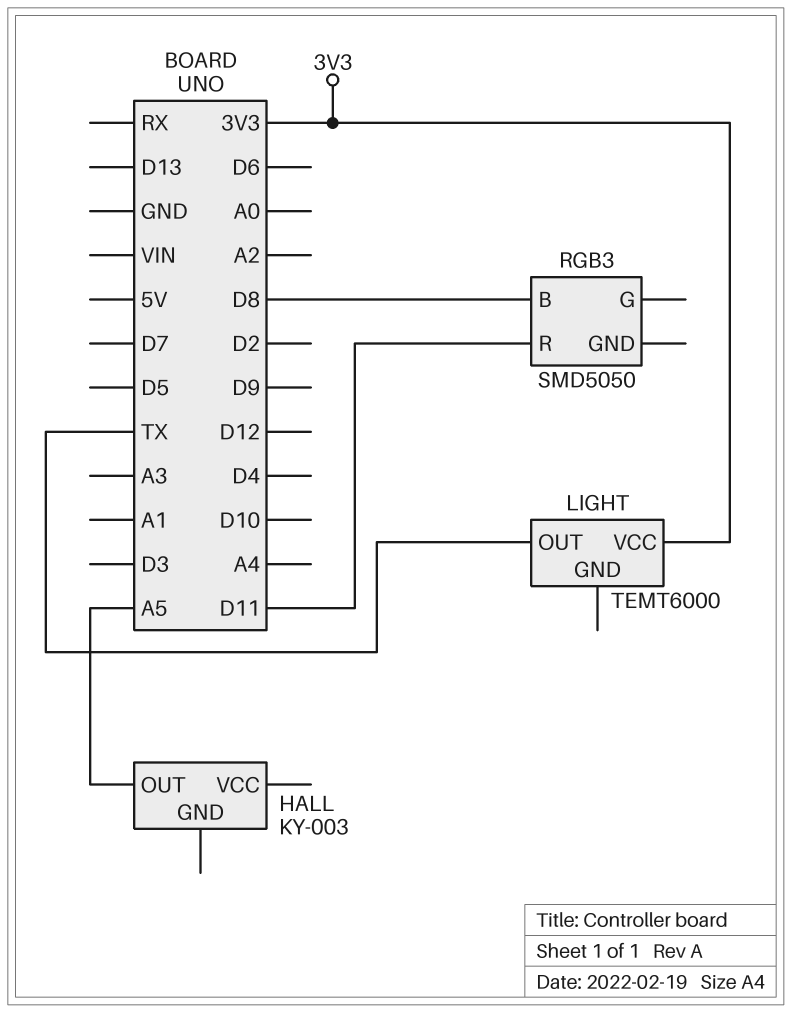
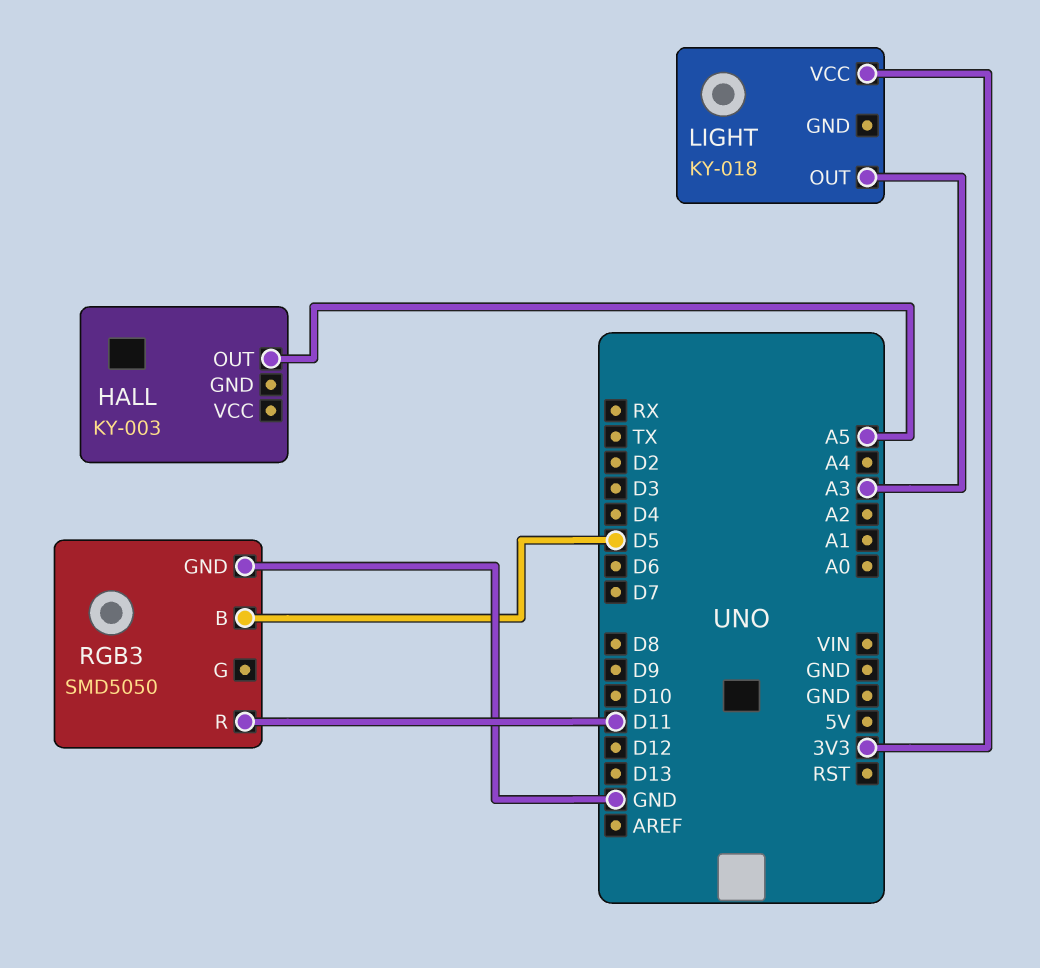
LIGHT: TEMT6000 -> KY-018
LIGHT pin OUT: TX -> A3
RGB3 pin B: D8 -> D5
RGB3 pin GND: none -> GND

